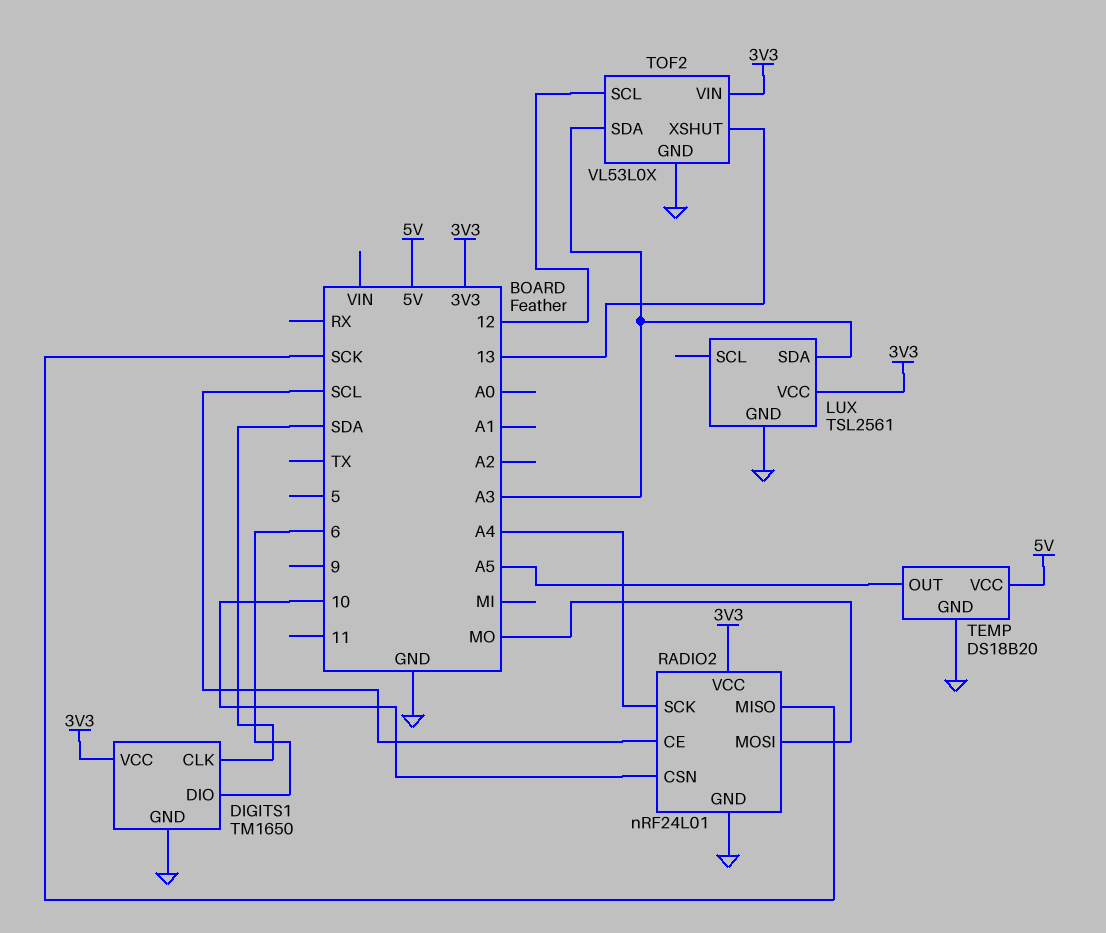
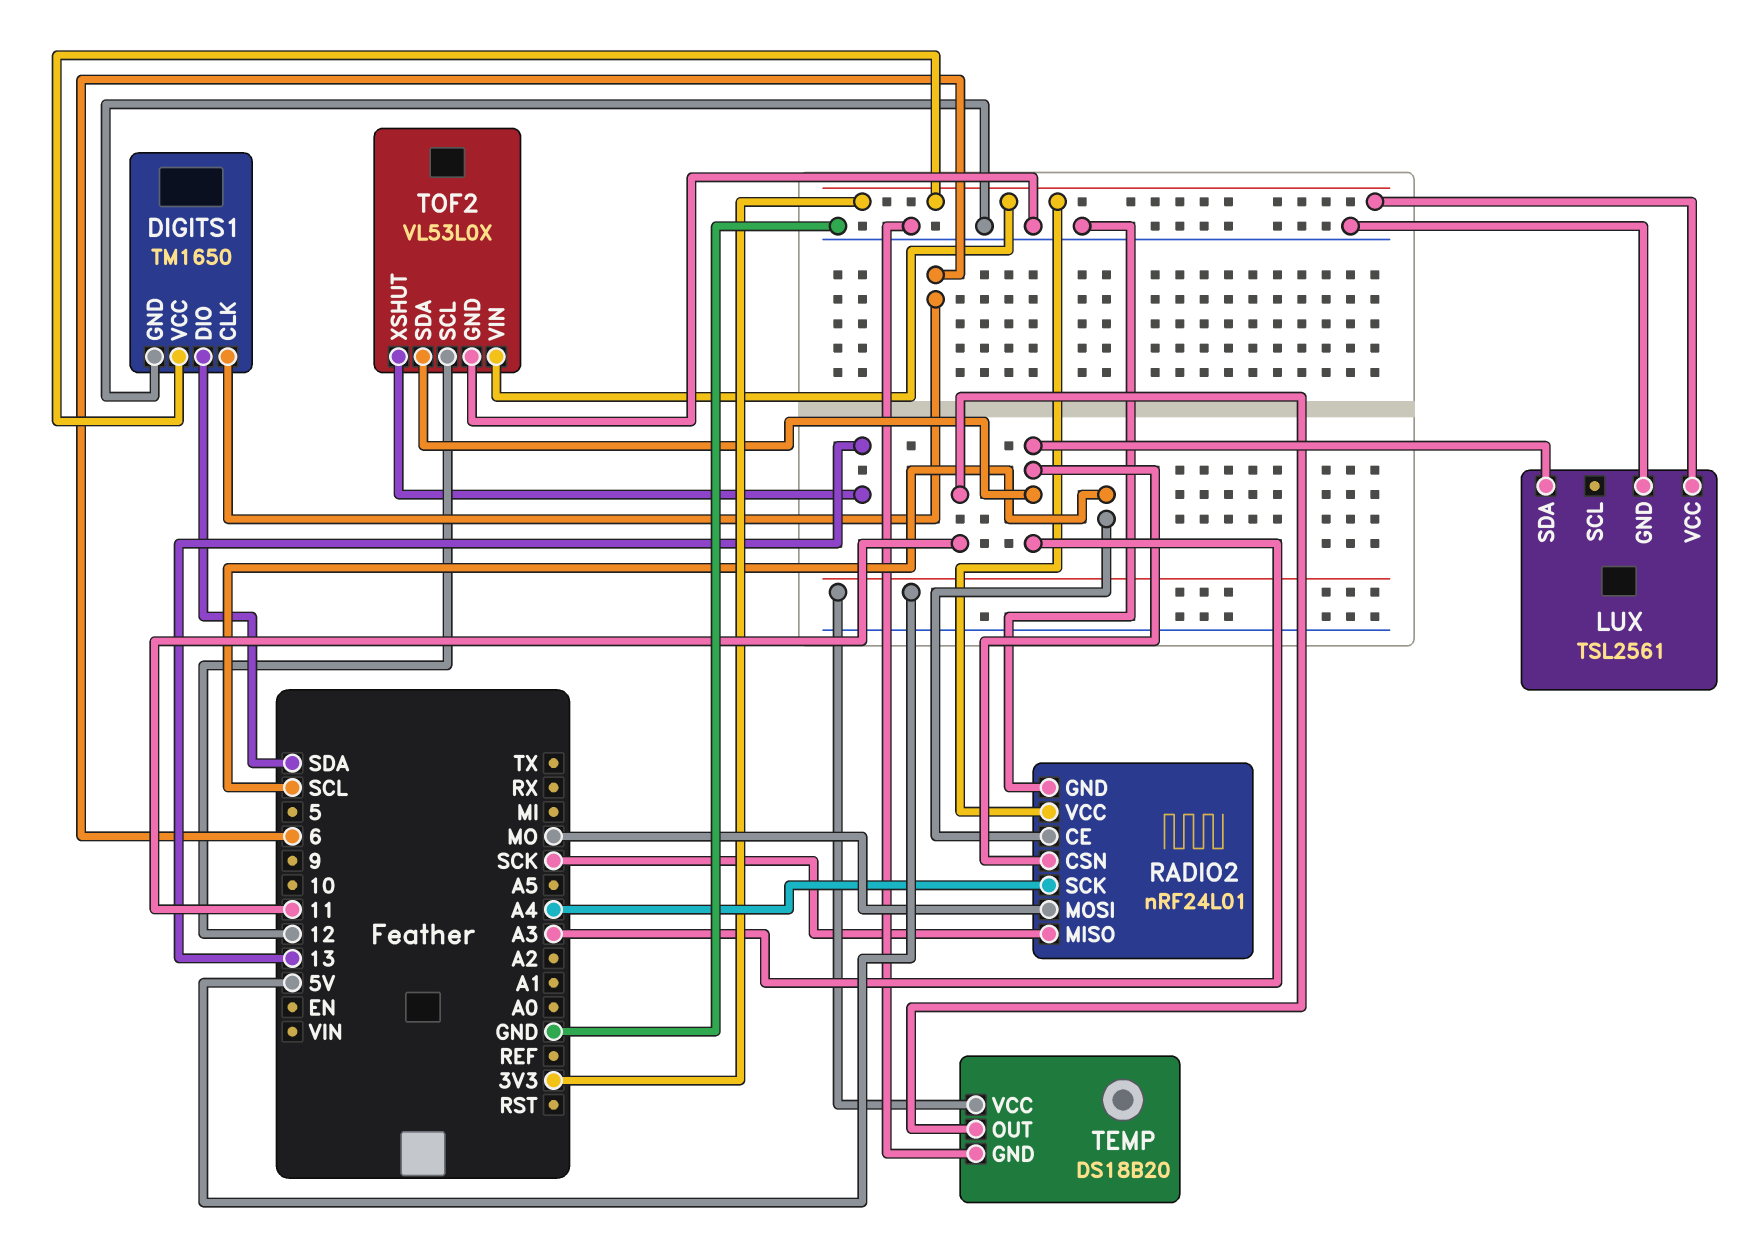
DIGITS1 pin CLK: SDA -> 6
DIGITS1 pin DIO: 6 -> SDA
RADIO2 pin CSN: 10 -> A3
TEMP pin OUT: A5 -> 11

